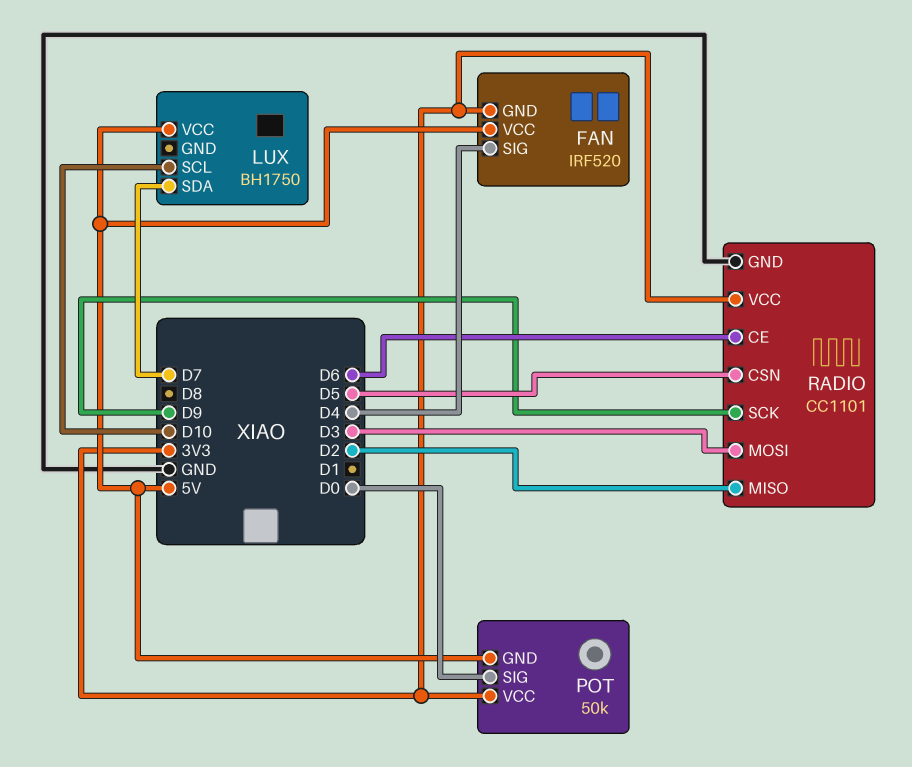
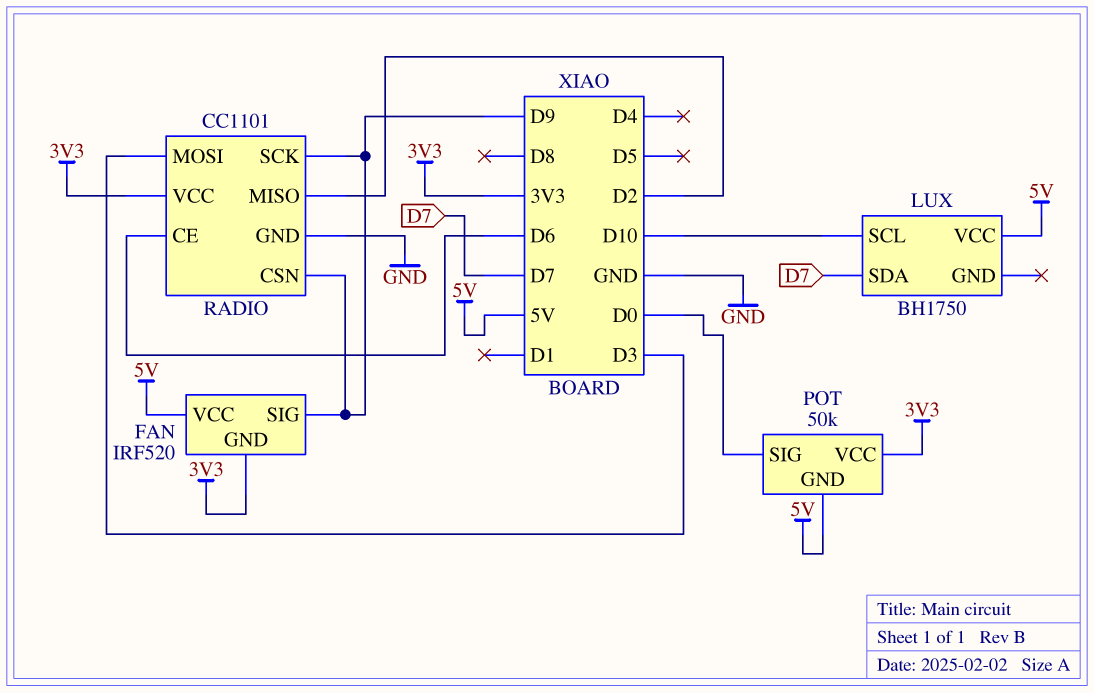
FAN pin SIG: D4 -> D9
RADIO pin CSN: D5 -> D9

